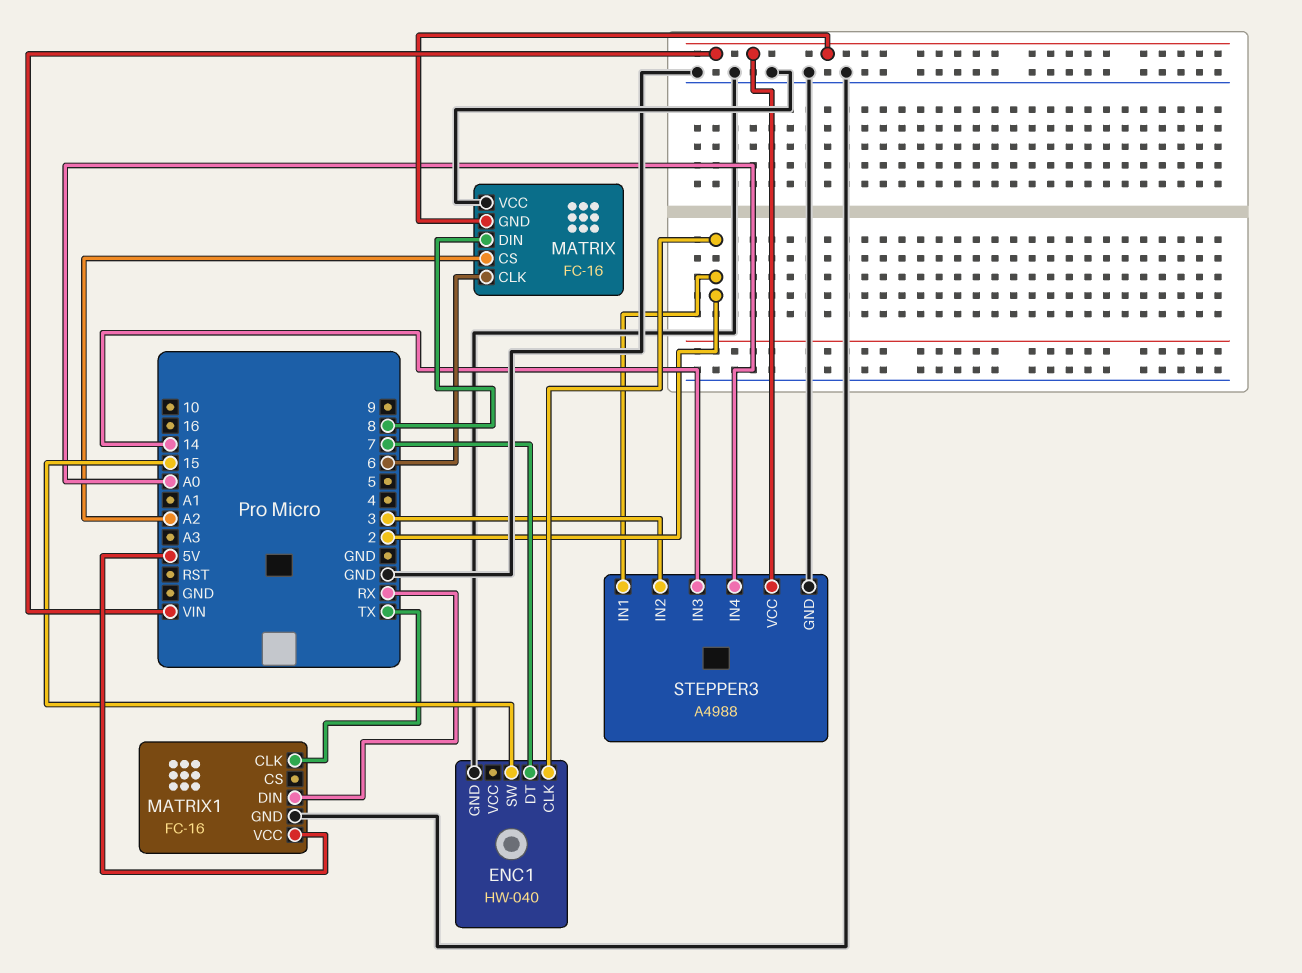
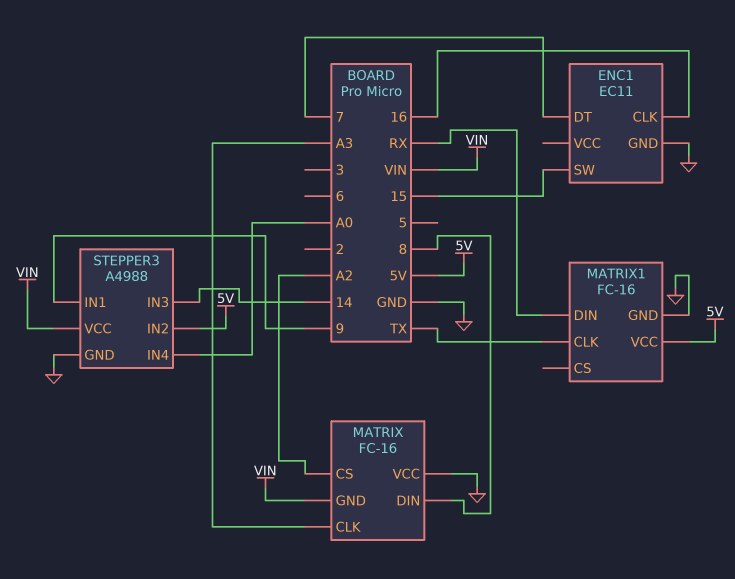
ENC1: HW-040 -> EC11
ENC1 pin CLK: 2 -> 16
MATRIX pin CLK: 6 -> A3
STEPPER3 pin IN1: 2 -> 9
STEPPER3 pin IN2: 3 -> 5V

